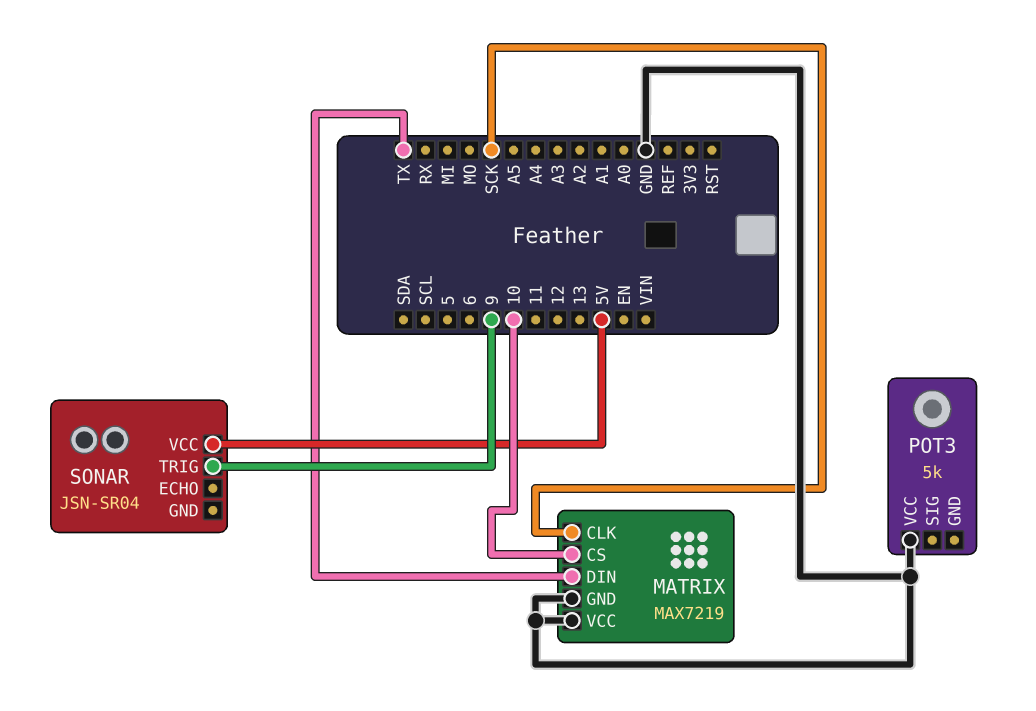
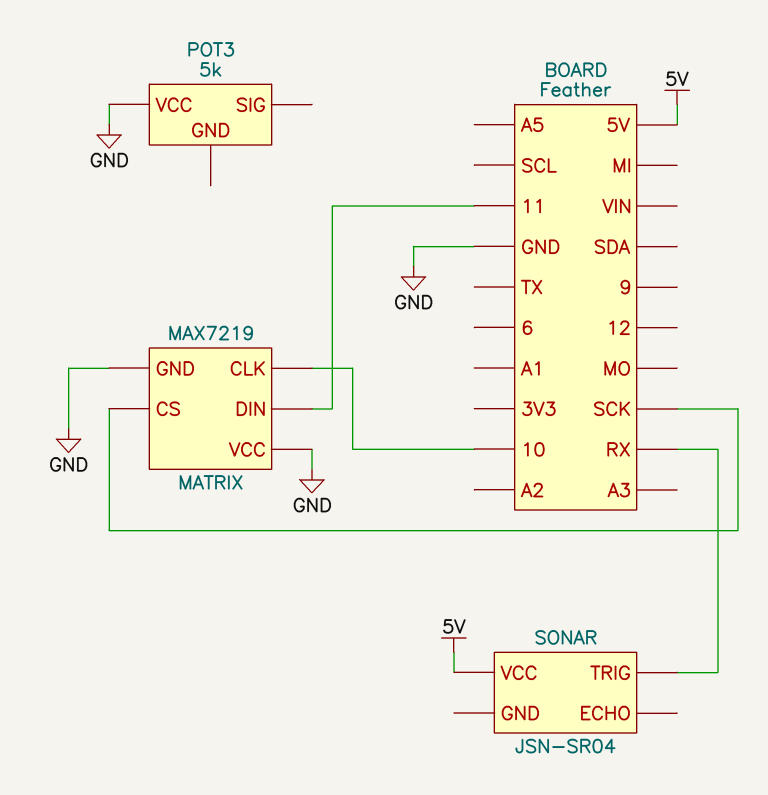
MATRIX pin CLK: SCK -> 10
MATRIX pin CS: 10 -> SCK
MATRIX pin DIN: TX -> 11
SONAR pin TRIG: 9 -> RX

